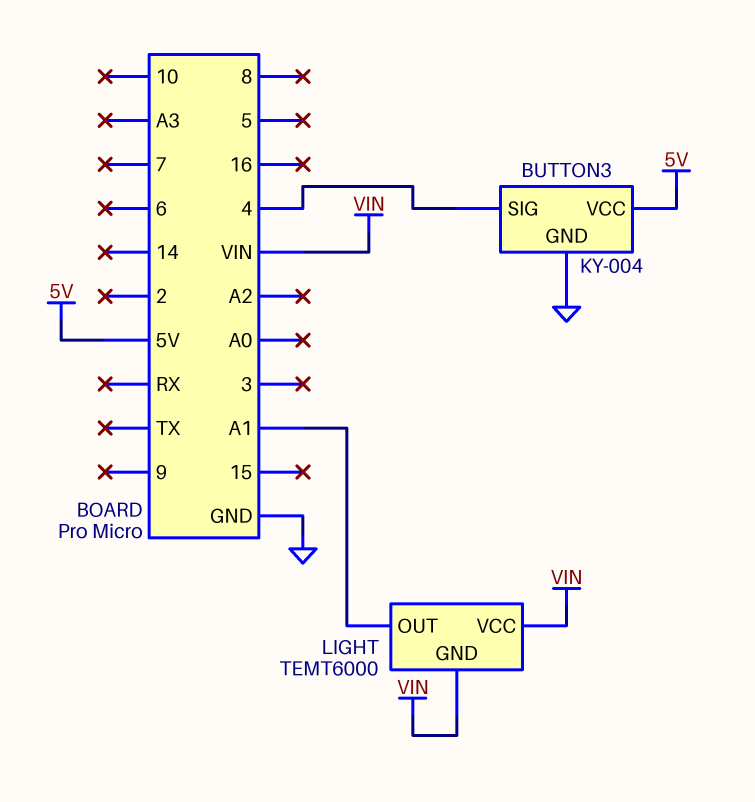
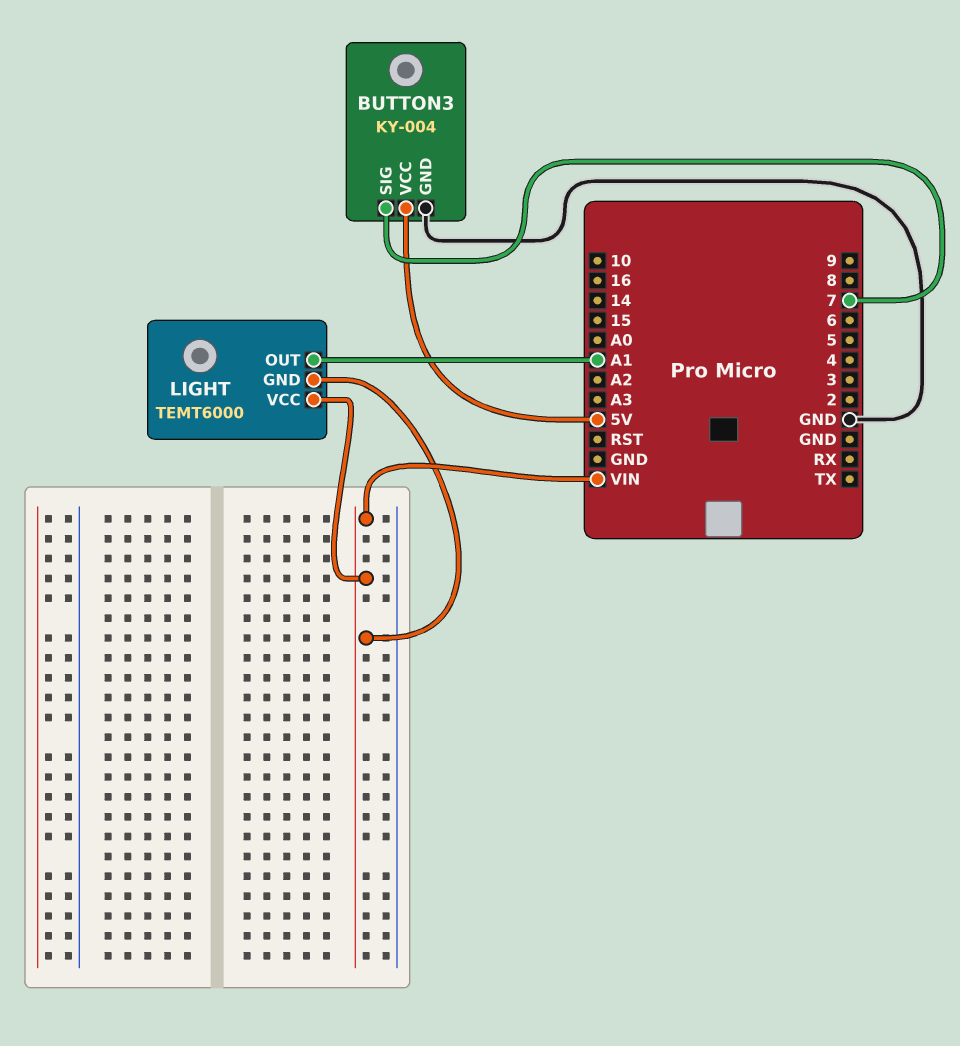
BUTTON3 pin SIG: 4 -> 7

